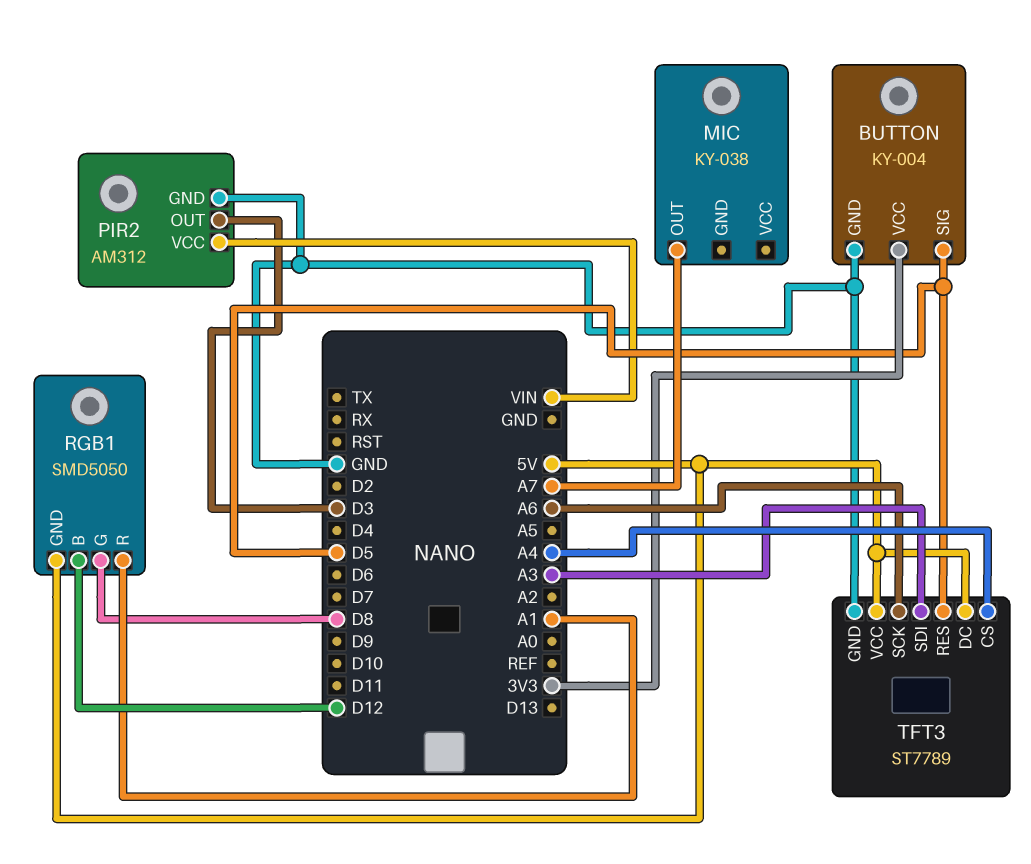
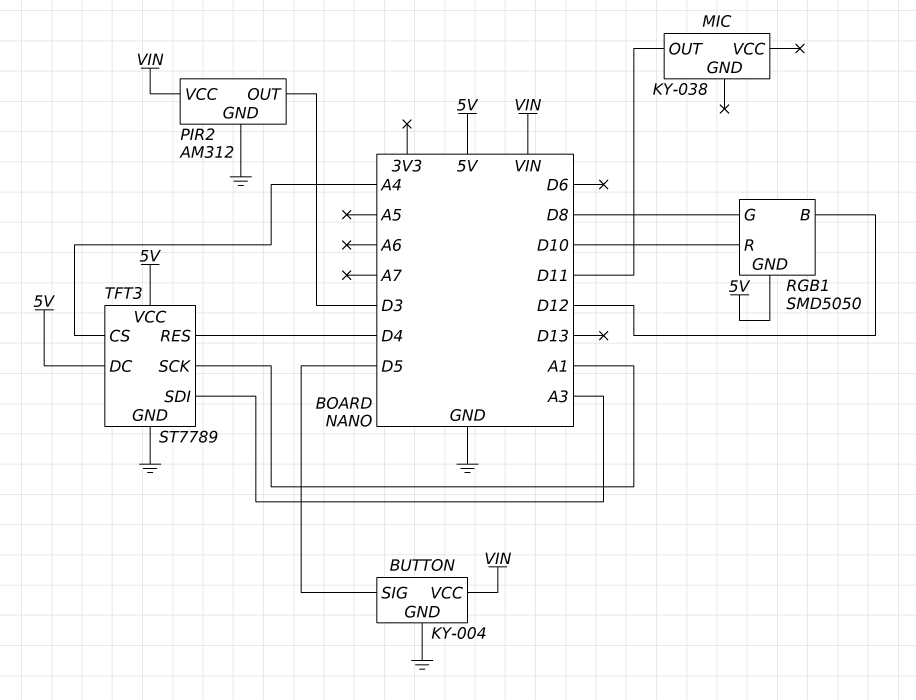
BUTTON pin VCC: 3V3 -> VIN
MIC pin OUT: A7 -> D11
RGB1 pin R: A1 -> D10
TFT3 pin RES: D5 -> D4
TFT3 pin SCK: A6 -> A1

